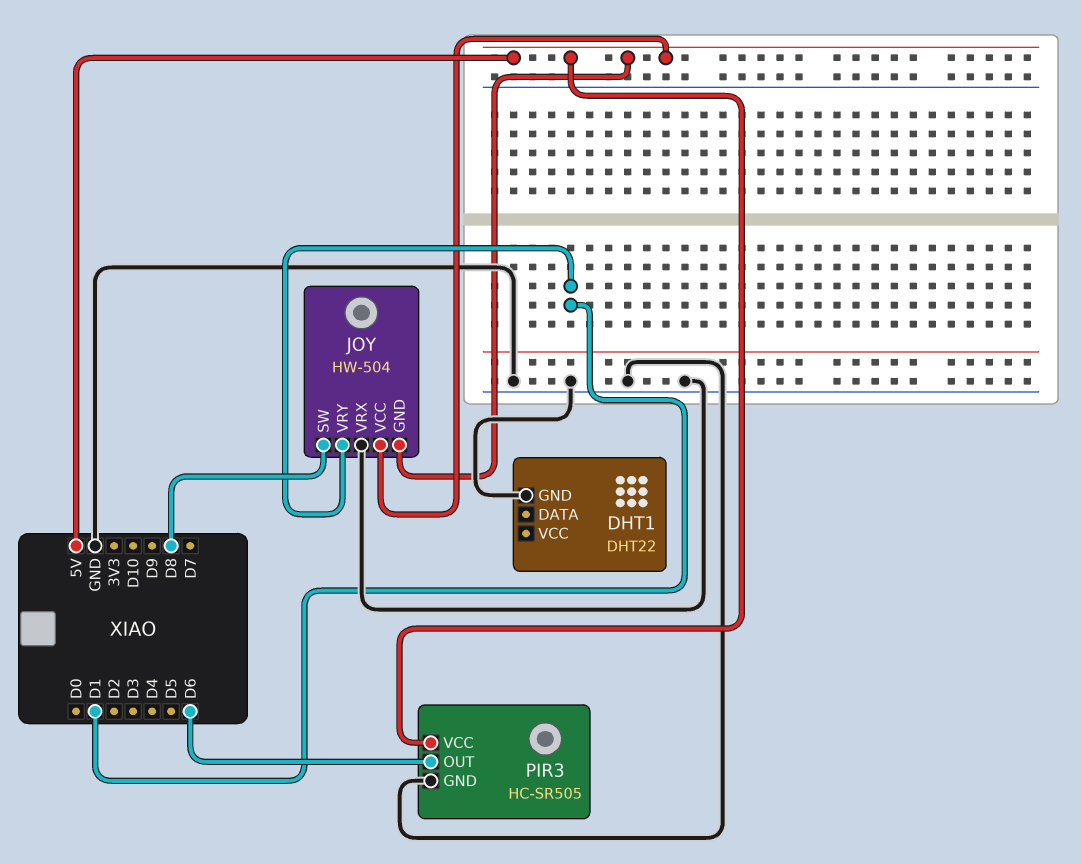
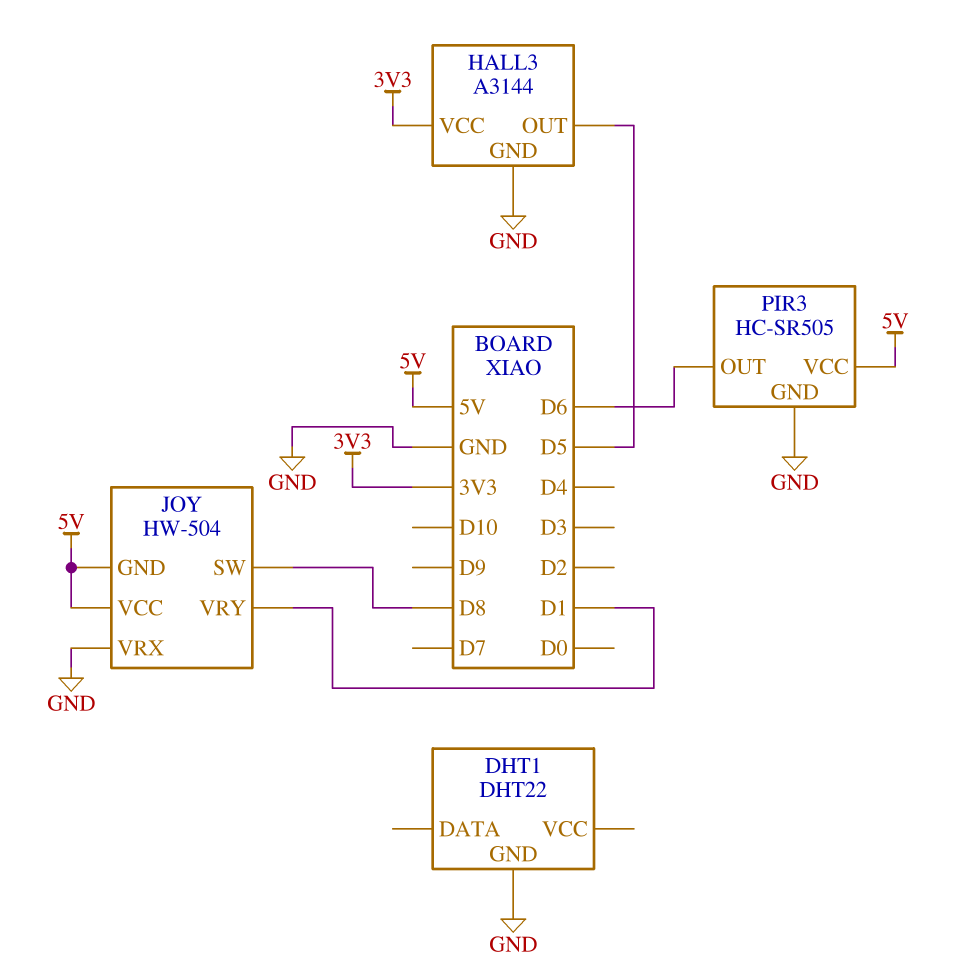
HALL3: none -> A3144
HALL3 pin GND: none -> GND
HALL3 pin OUT: none -> D5
HALL3 pin VCC: none -> 3V3

